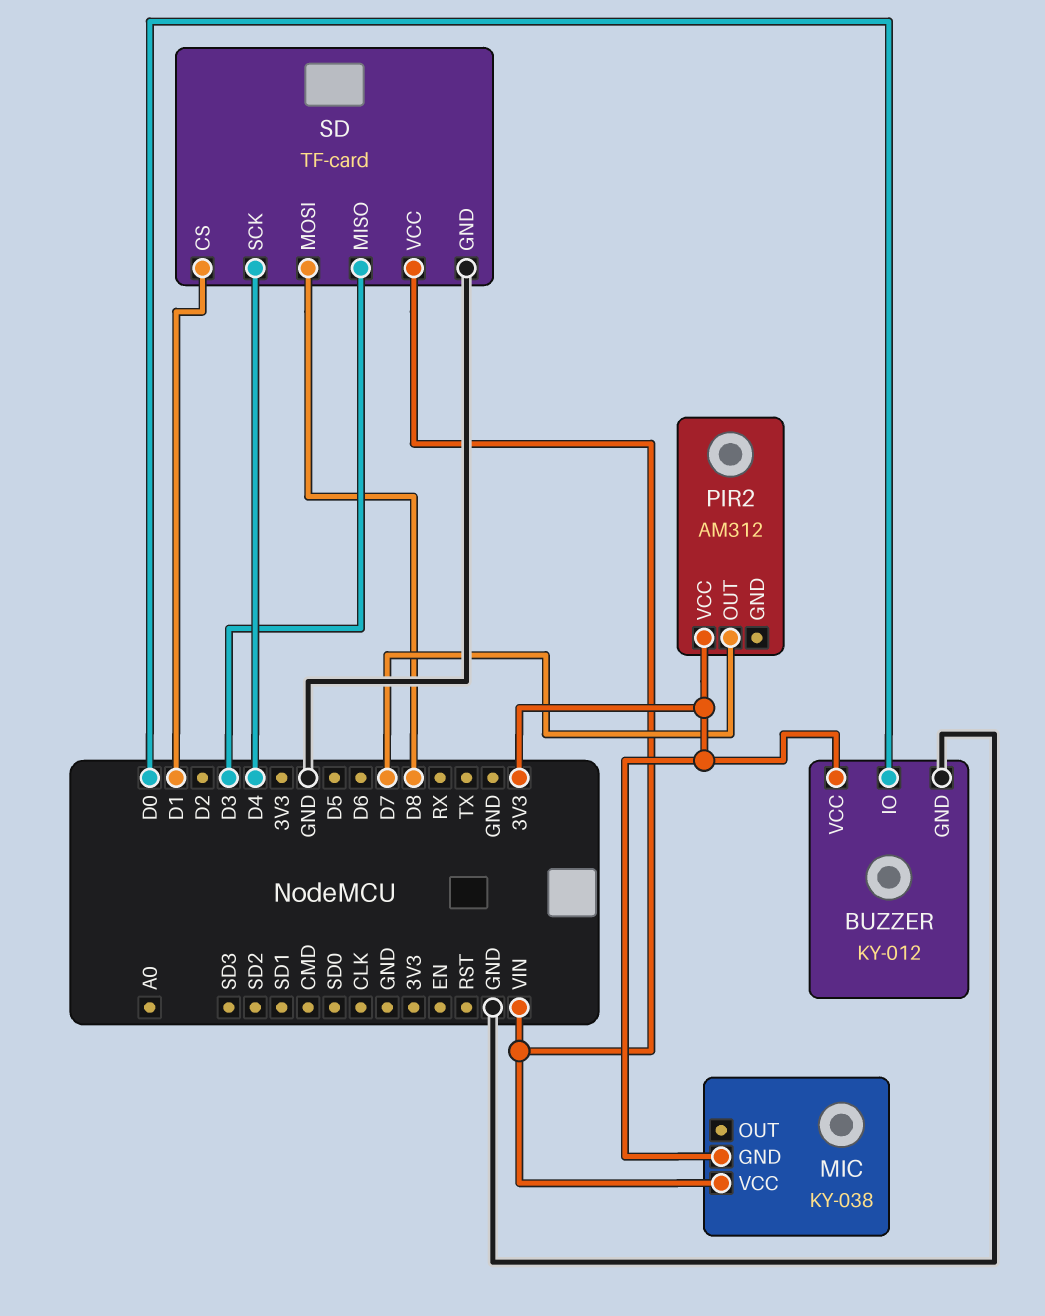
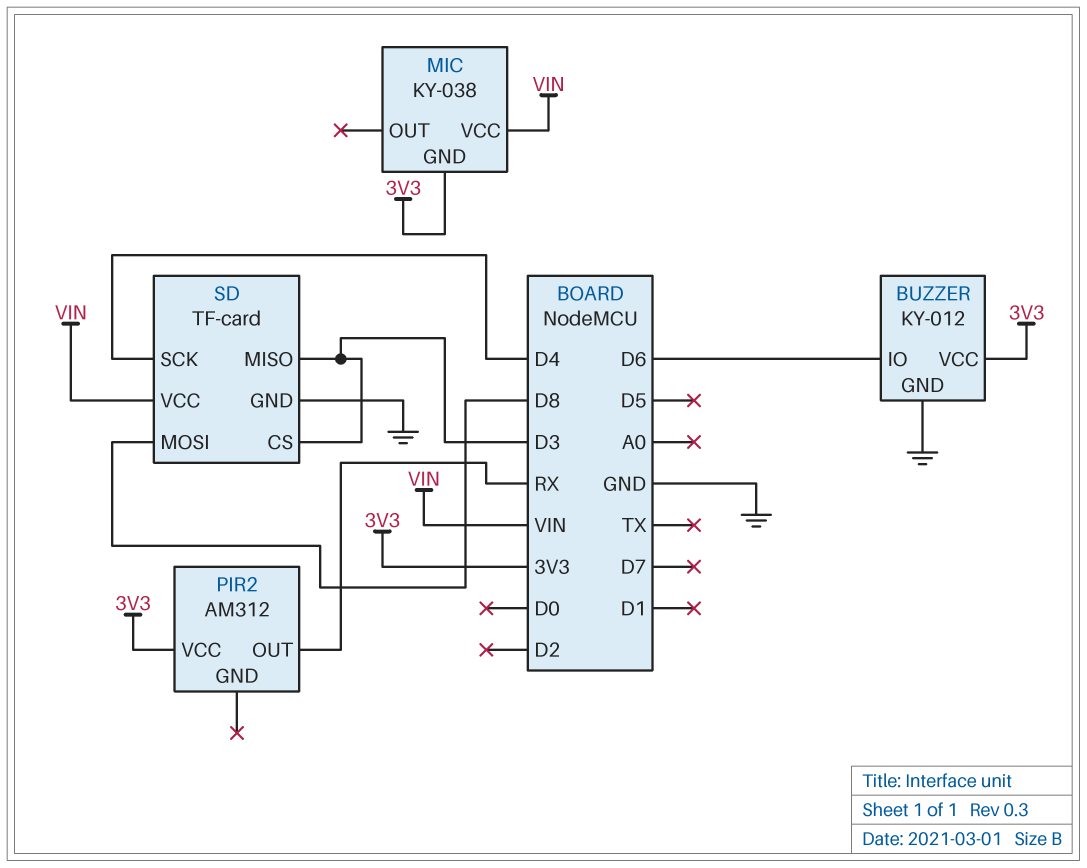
BUZZER pin IO: D0 -> D6
PIR2 pin OUT: D7 -> RX
SD pin CS: D1 -> D3

